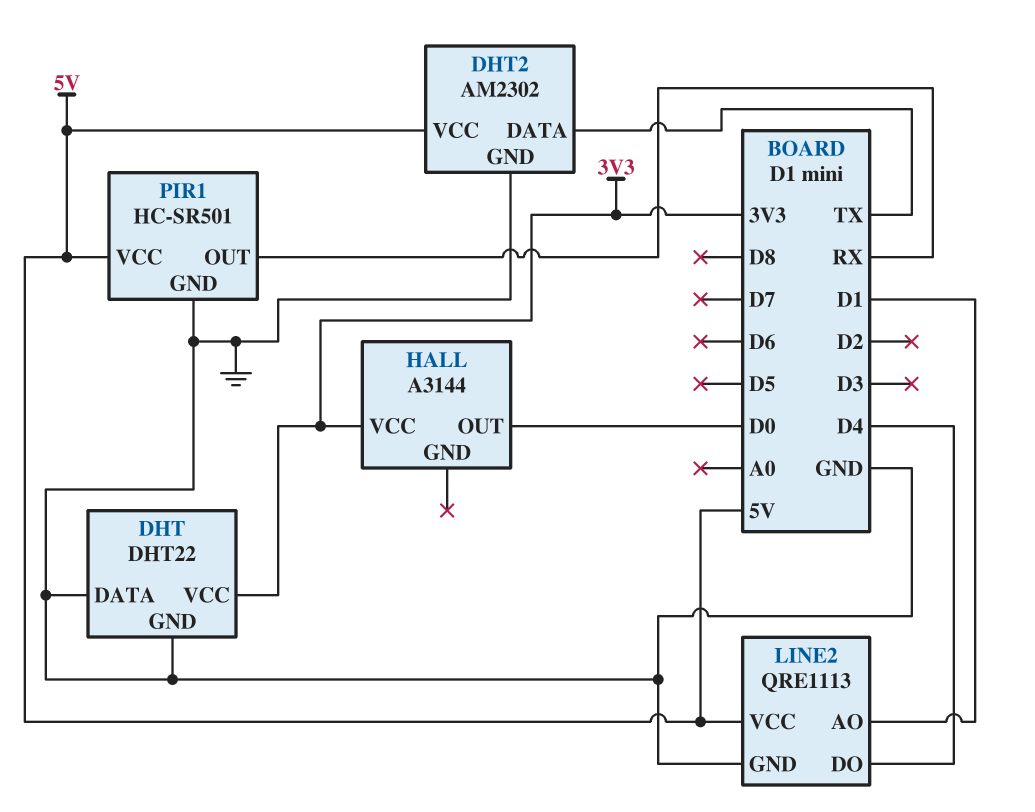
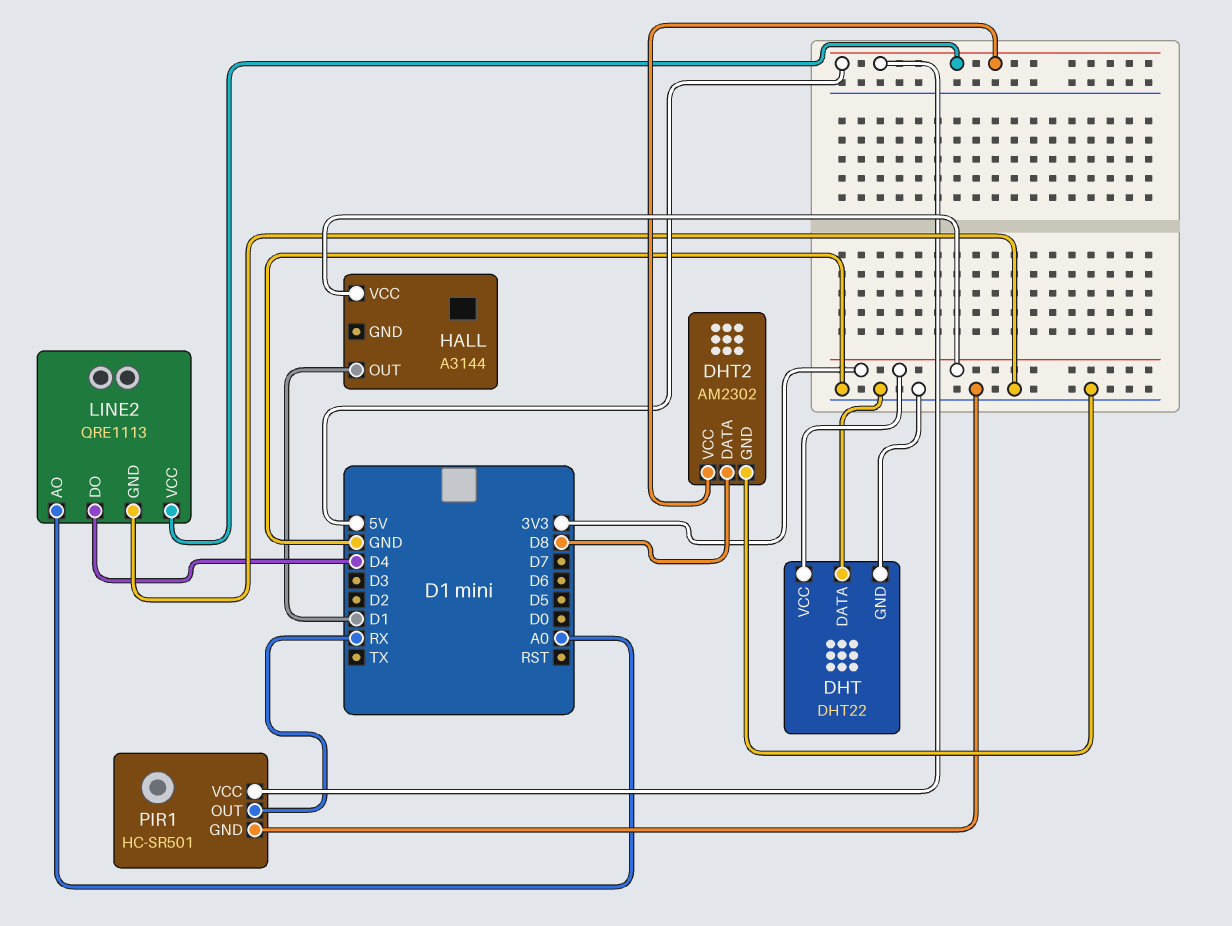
DHT2 pin DATA: TX -> D8
HALL pin OUT: D0 -> D1
LINE2 pin AO: D1 -> A0

